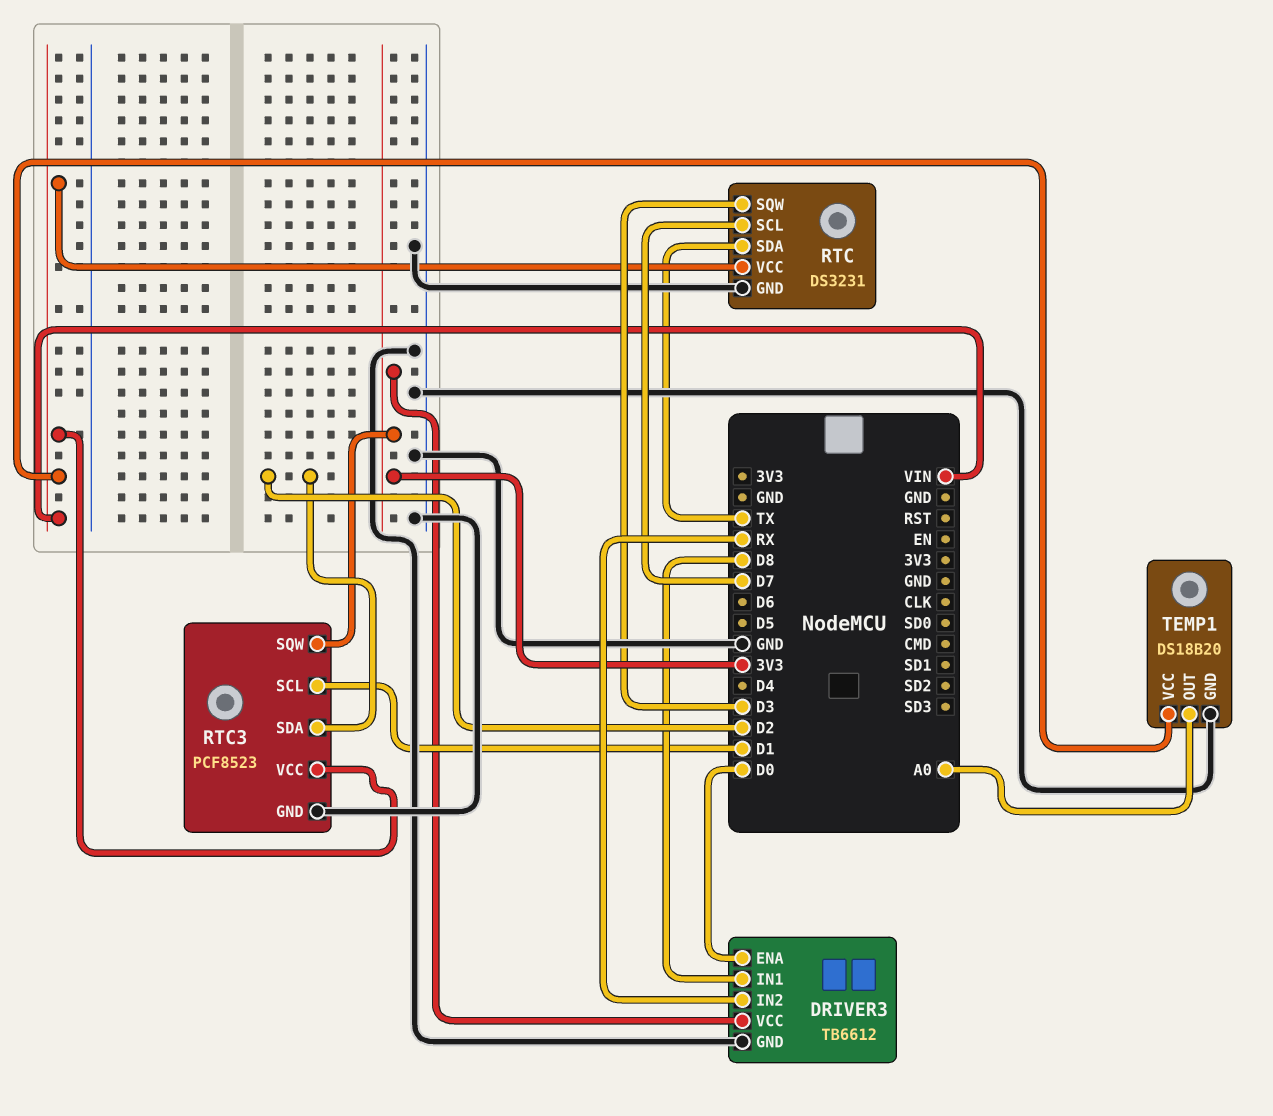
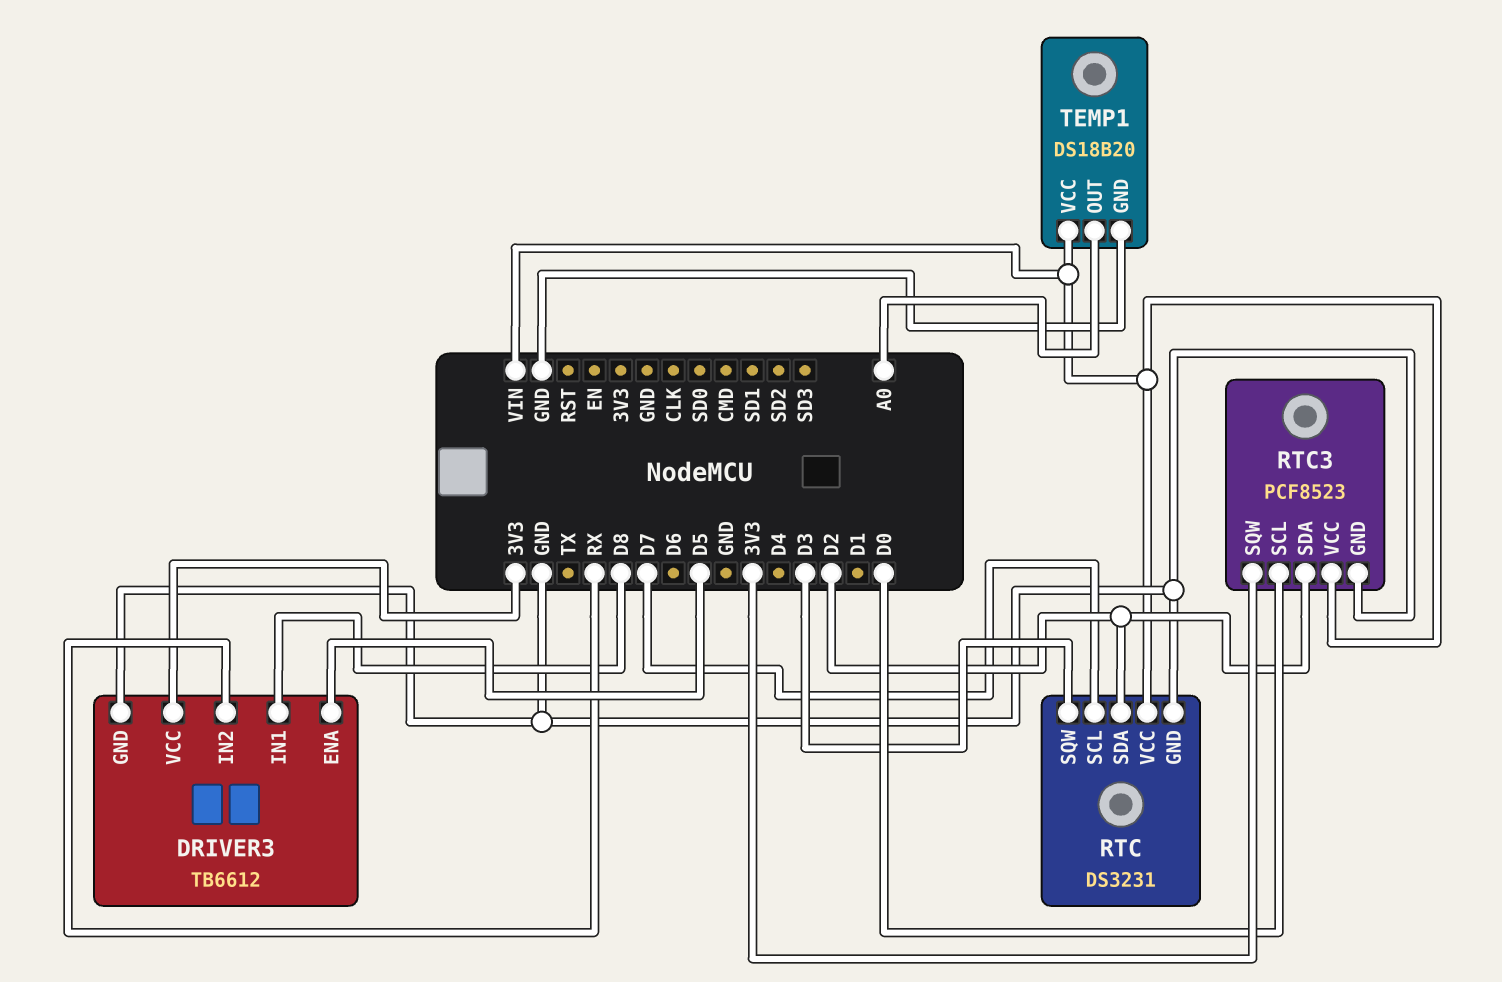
DRIVER3 pin ENA: D0 -> D5
RTC pin SDA: TX -> D2
RTC3 pin SCL: D1 -> D0

